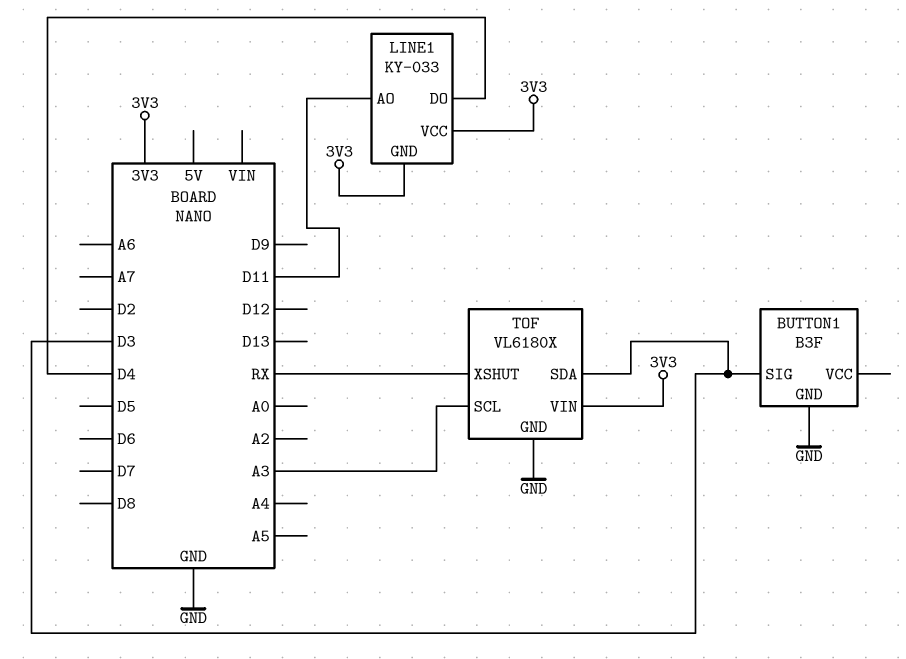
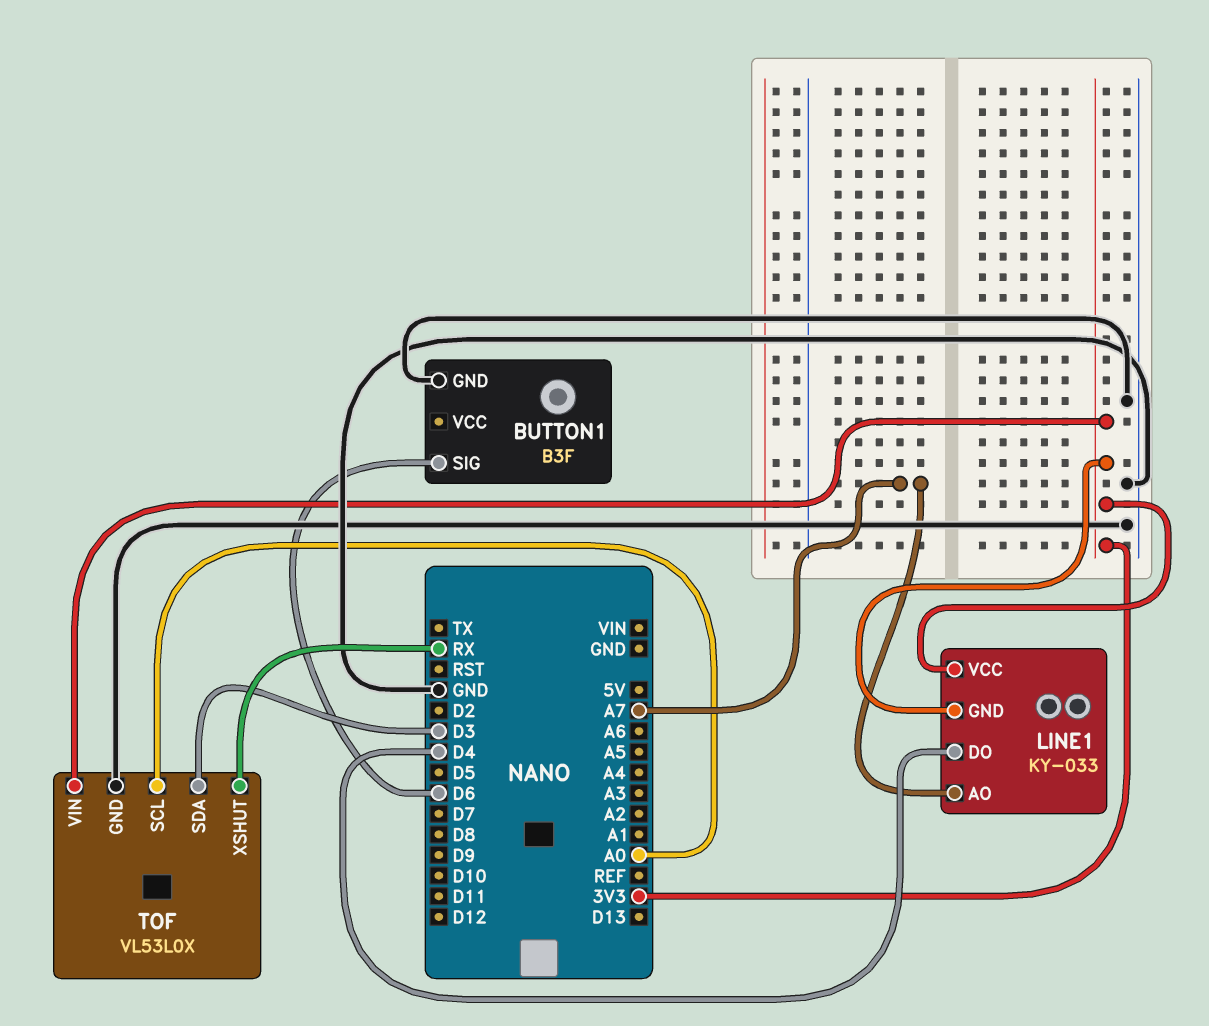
BUTTON1 pin SIG: D3 -> D6
LINE1 pin AO: D11 -> A7
TOF: VL6180X -> VL53L0X
TOF pin SCL: A3 -> A0

